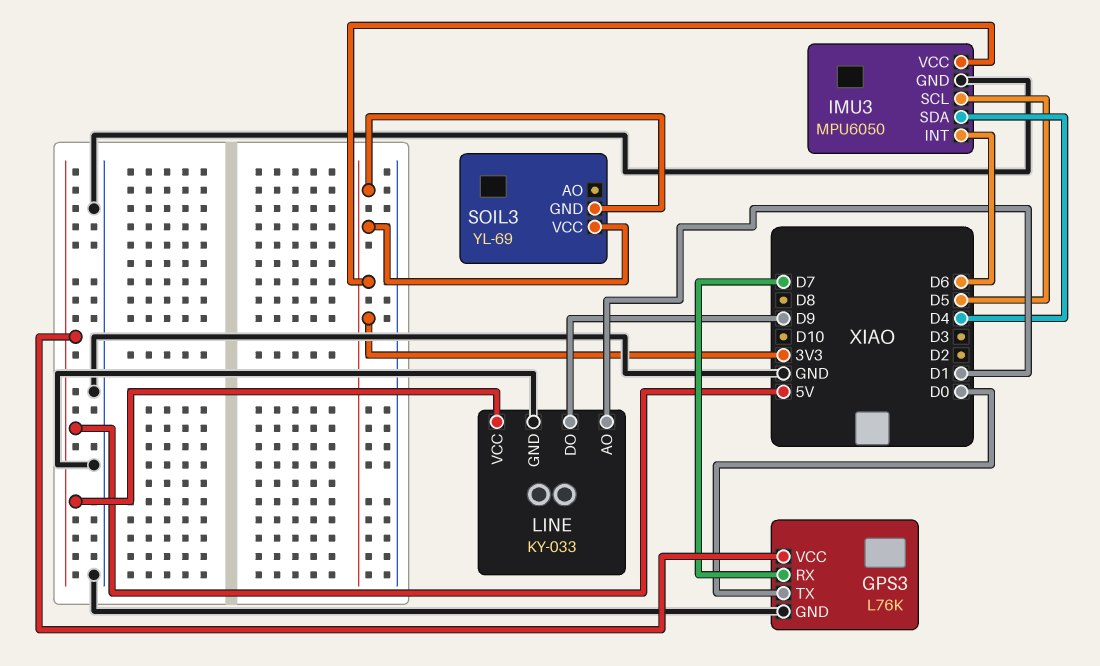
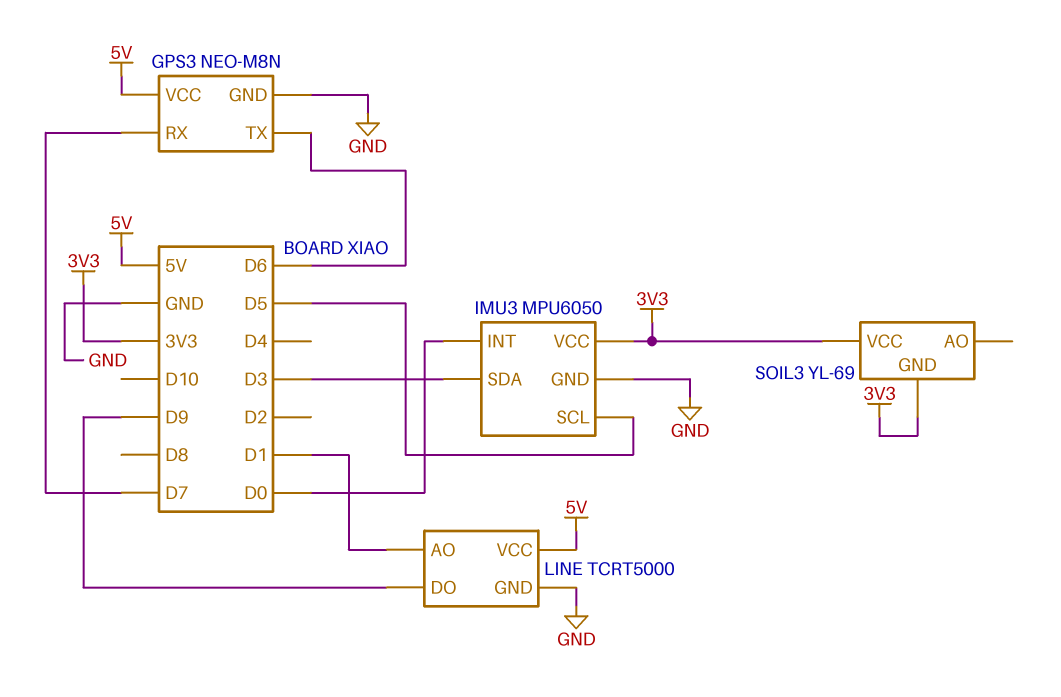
GPS3: L76K -> NEO-M8N
GPS3 pin TX: D0 -> D6
IMU3 pin INT: D6 -> D0
IMU3 pin SDA: D4 -> D3
LINE: KY-033 -> TCRT5000

